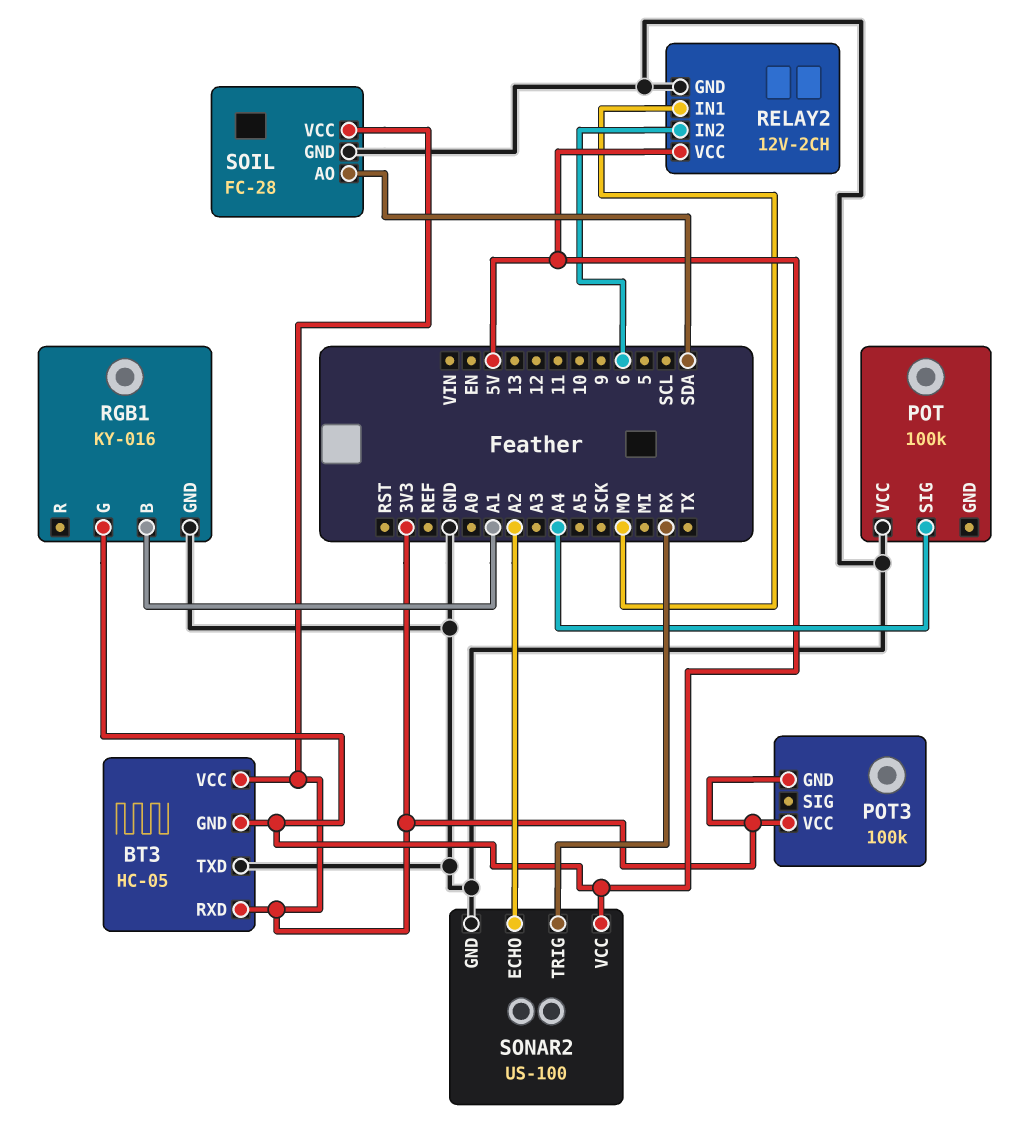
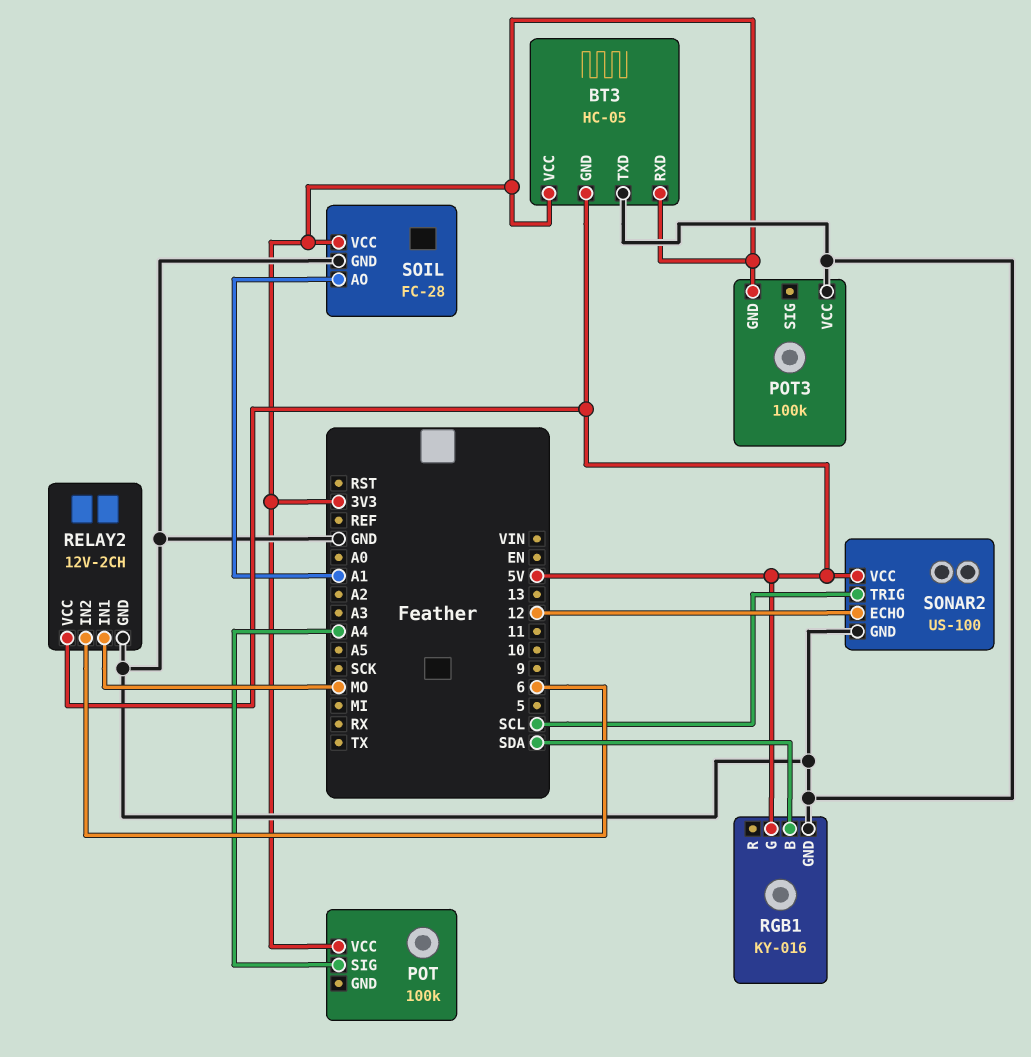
POT pin VCC: GND -> 3V3
POT3 pin VCC: 3V3 -> GND
RGB1 pin B: A1 -> SDA
SOIL pin AO: SDA -> A1
SONAR2 pin ECHO: A2 -> 12
SONAR2 pin TRIG: RX -> SCL

